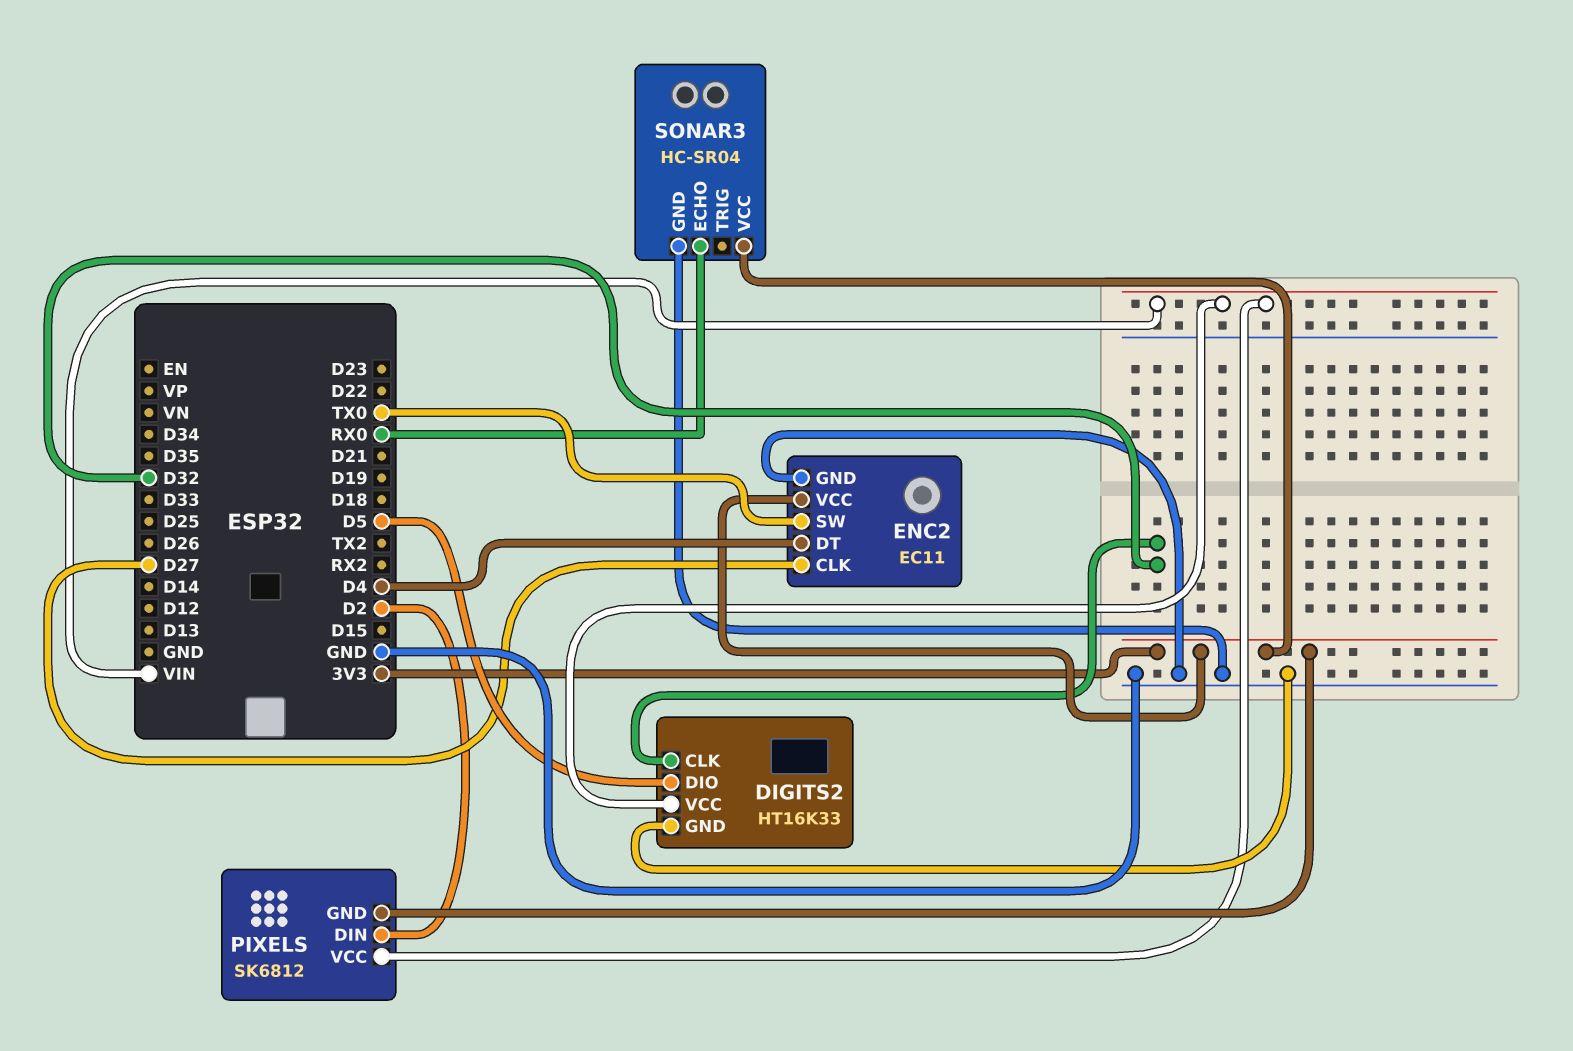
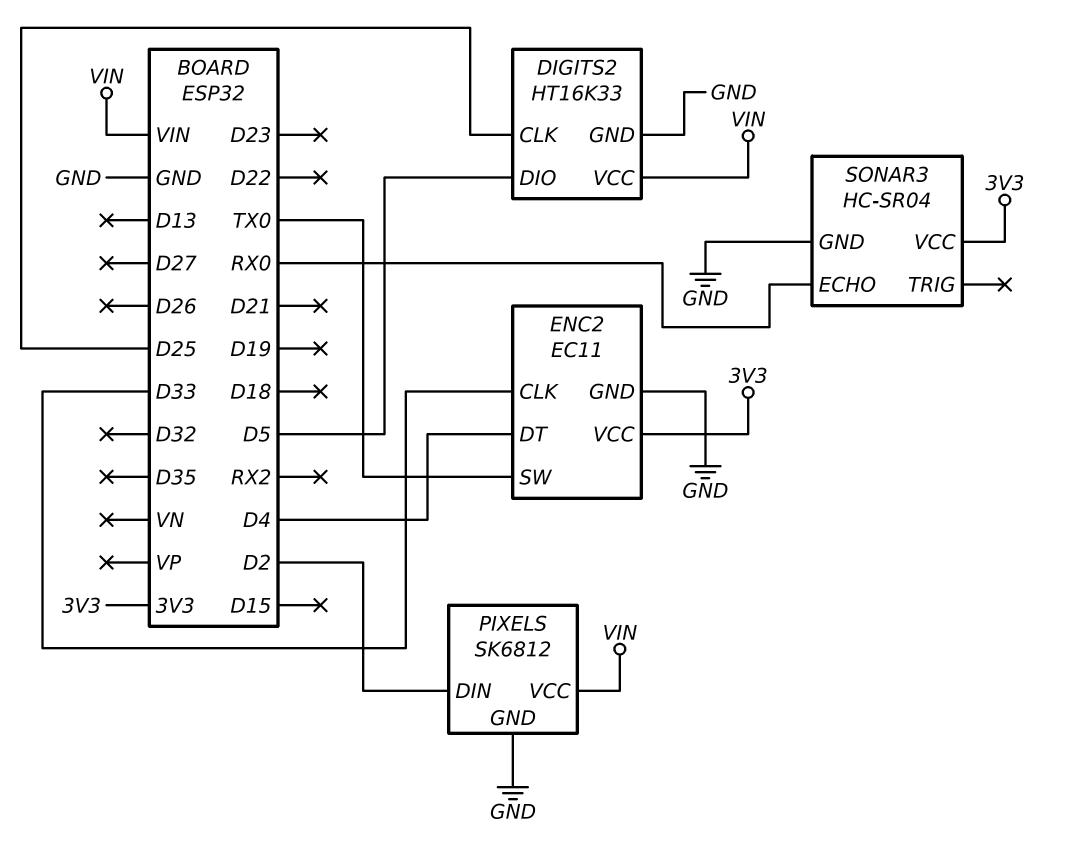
DIGITS2 pin CLK: D32 -> D25
ENC2 pin CLK: D27 -> D33
PIXELS pin GND: 3V3 -> GND

